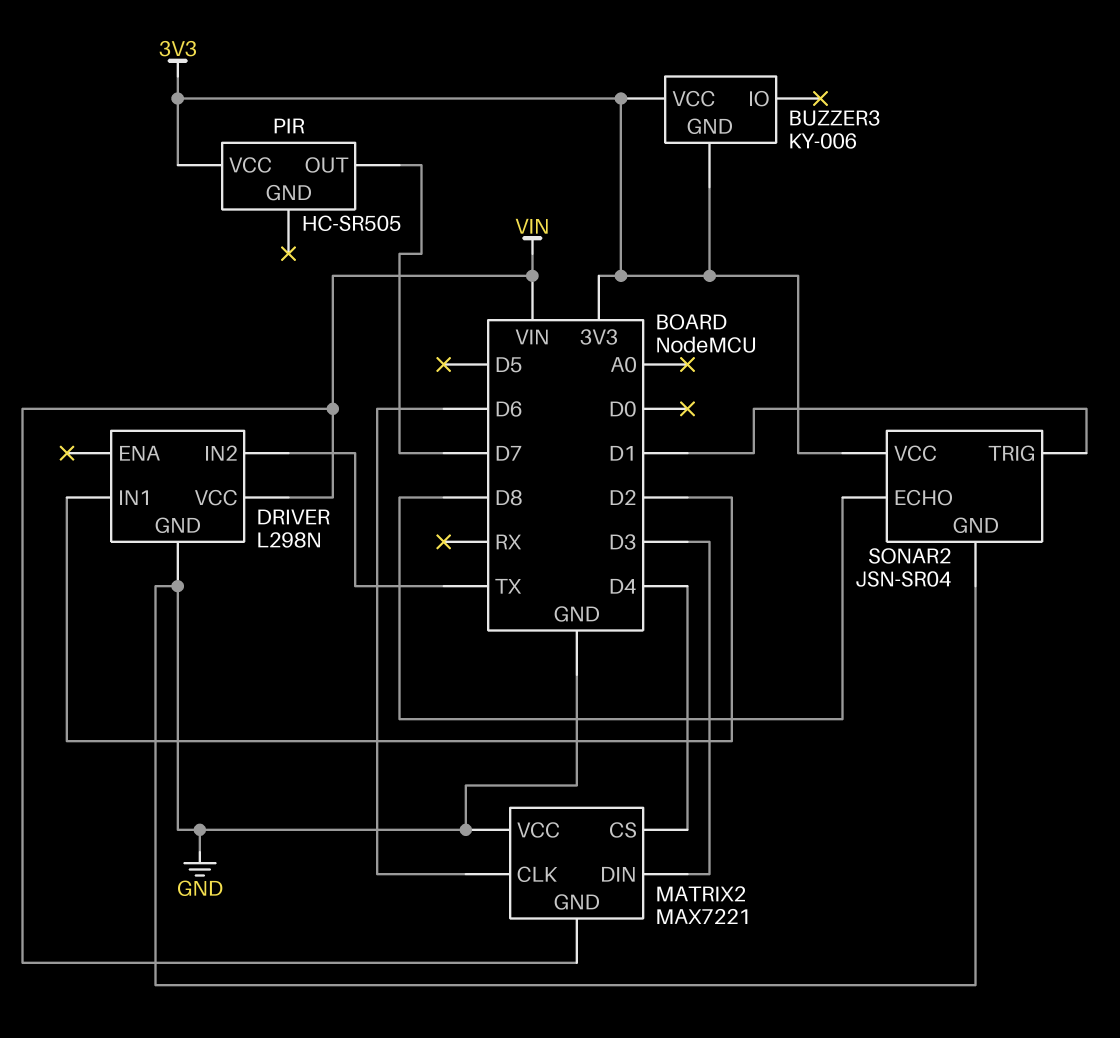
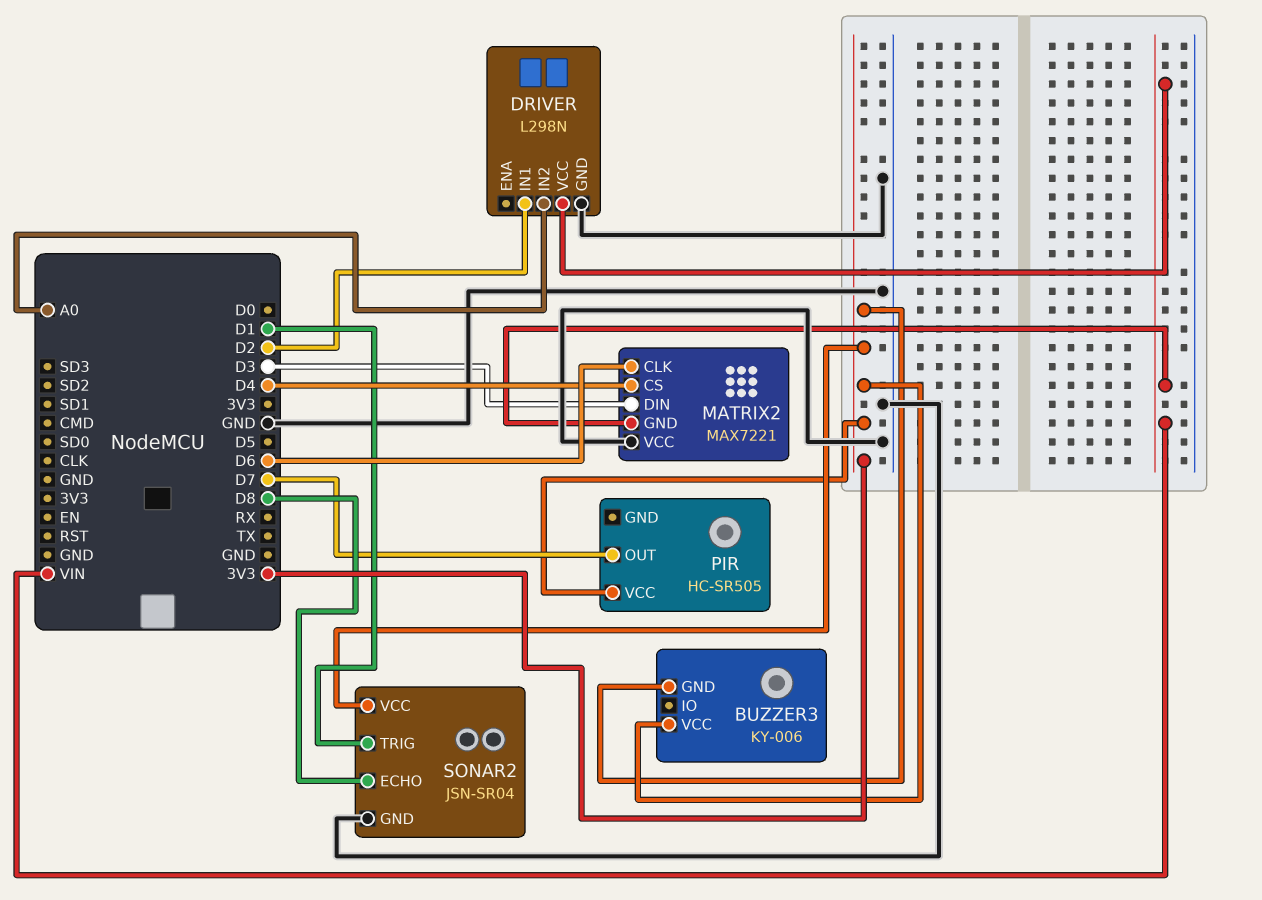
DRIVER pin IN2: TX -> A0

